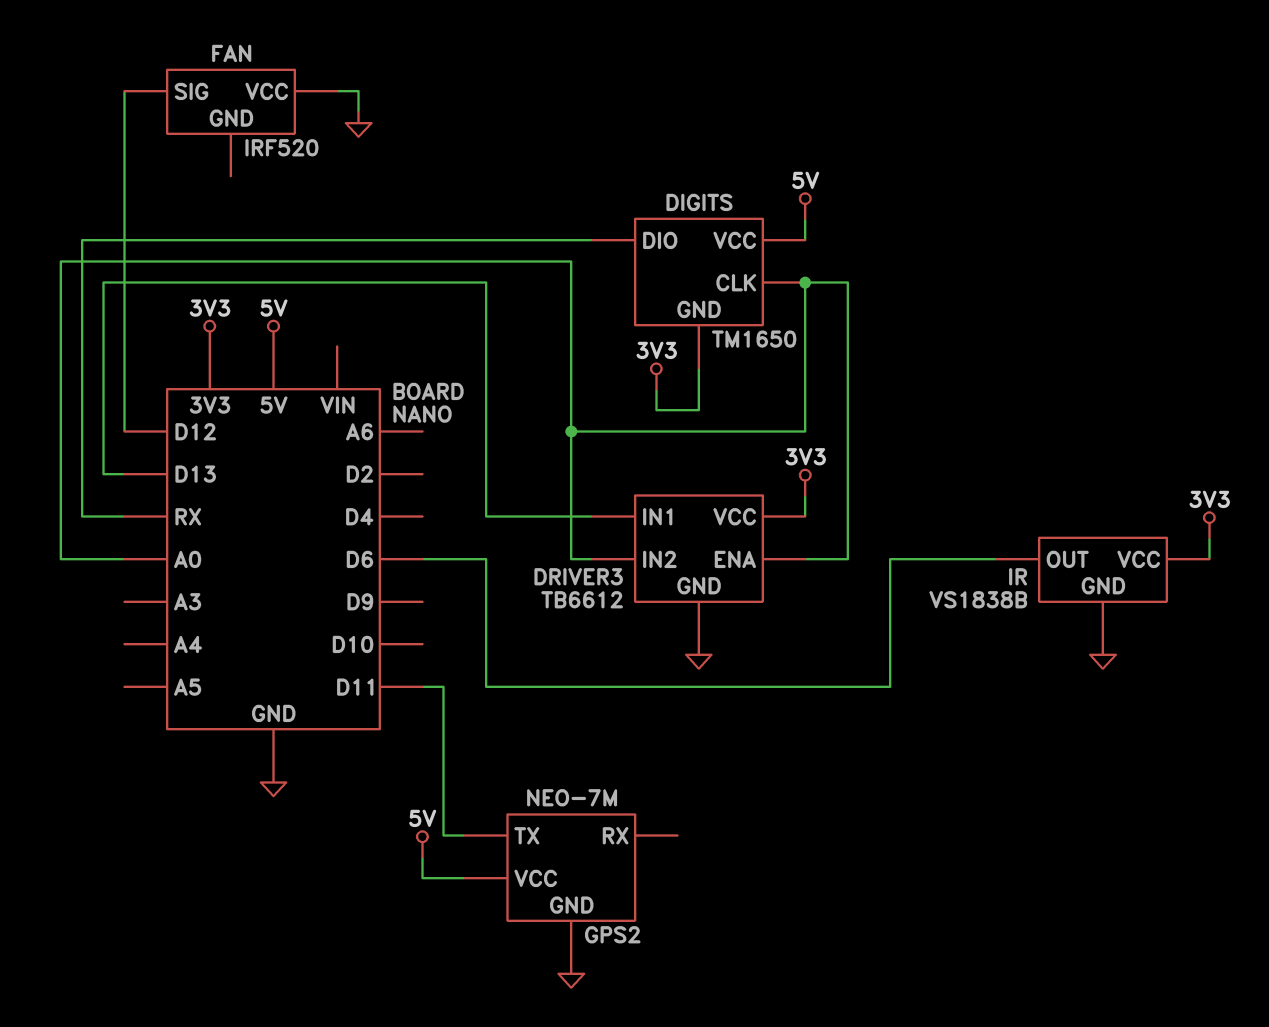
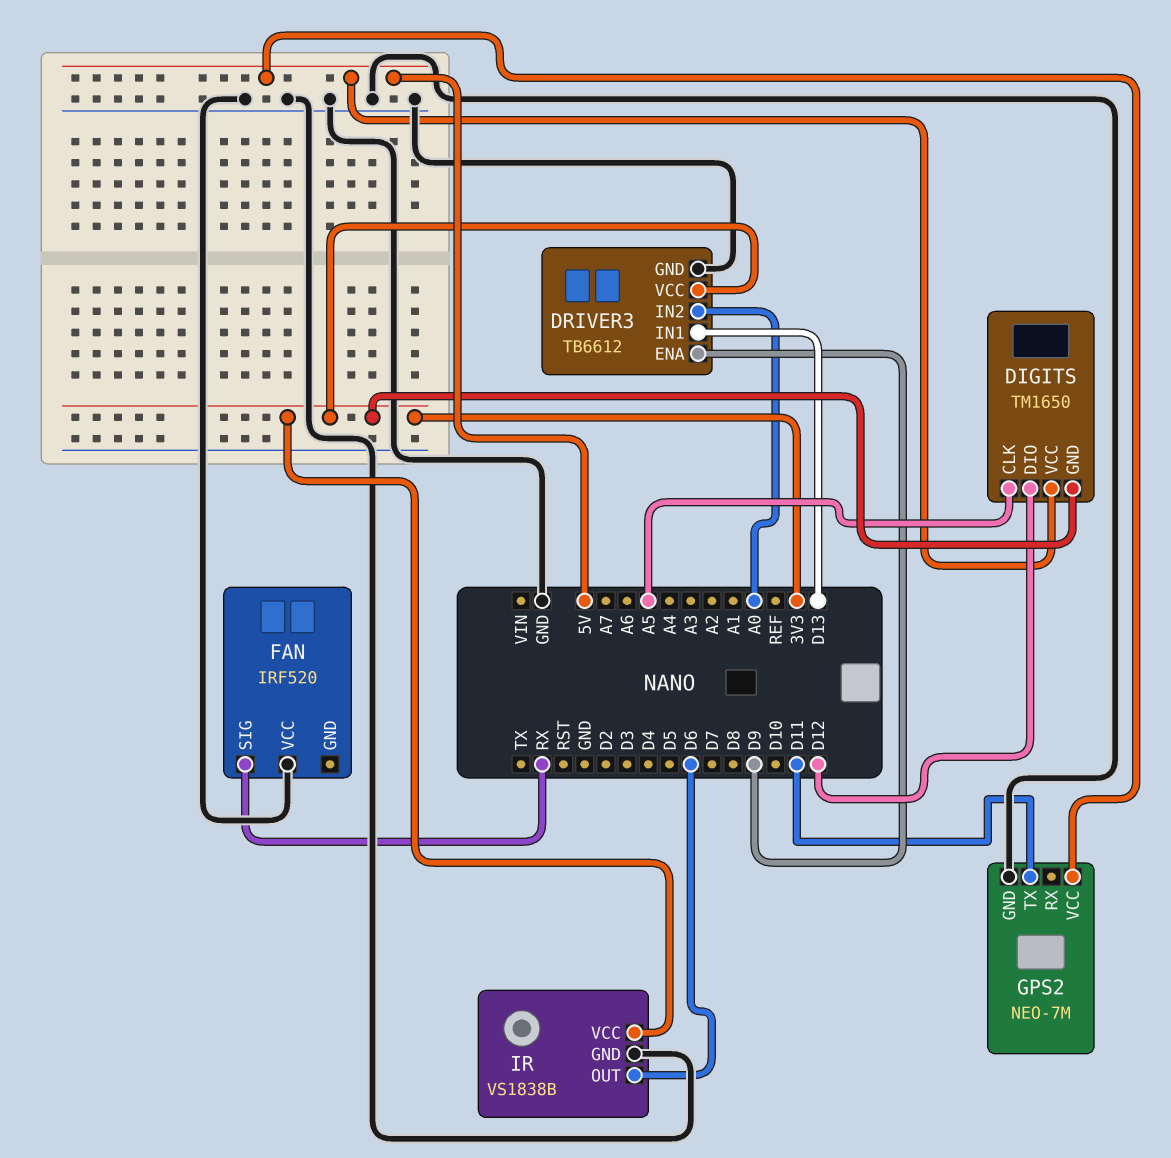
DIGITS pin CLK: A0 -> A5
DIGITS pin DIO: RX -> D12
DRIVER3 pin ENA: A0 -> D9
FAN pin SIG: D12 -> RX

